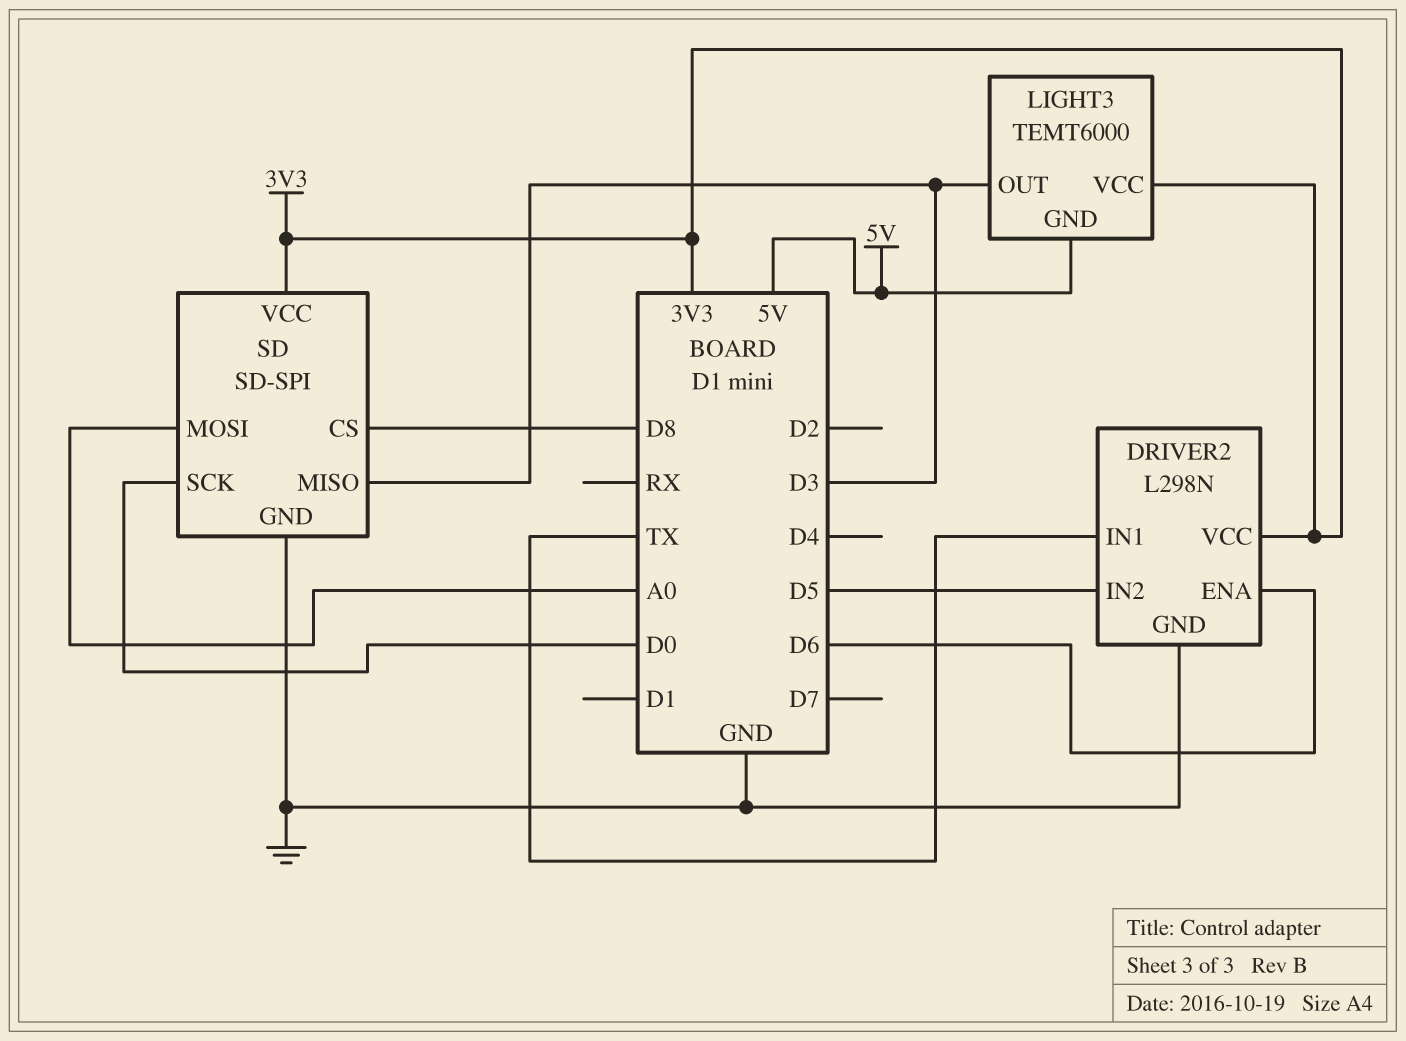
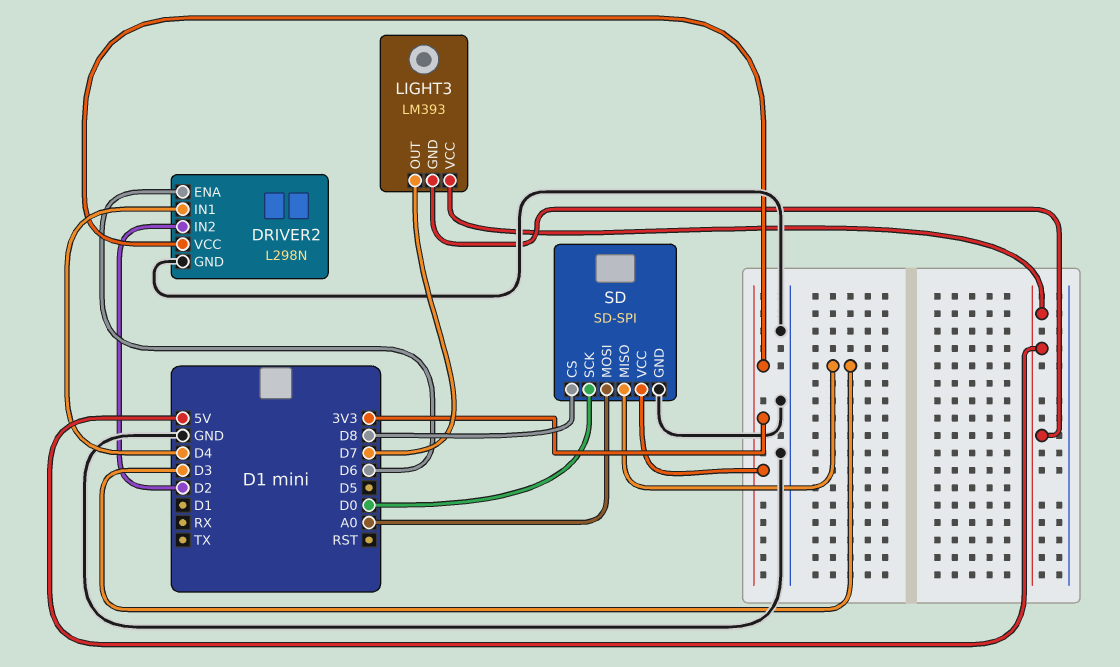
DRIVER2 pin IN1: TX -> D4
DRIVER2 pin IN2: D5 -> D2
LIGHT3: TEMT6000 -> LM393
LIGHT3 pin OUT: D3 -> D7
LIGHT3 pin VCC: 3V3 -> 5V

